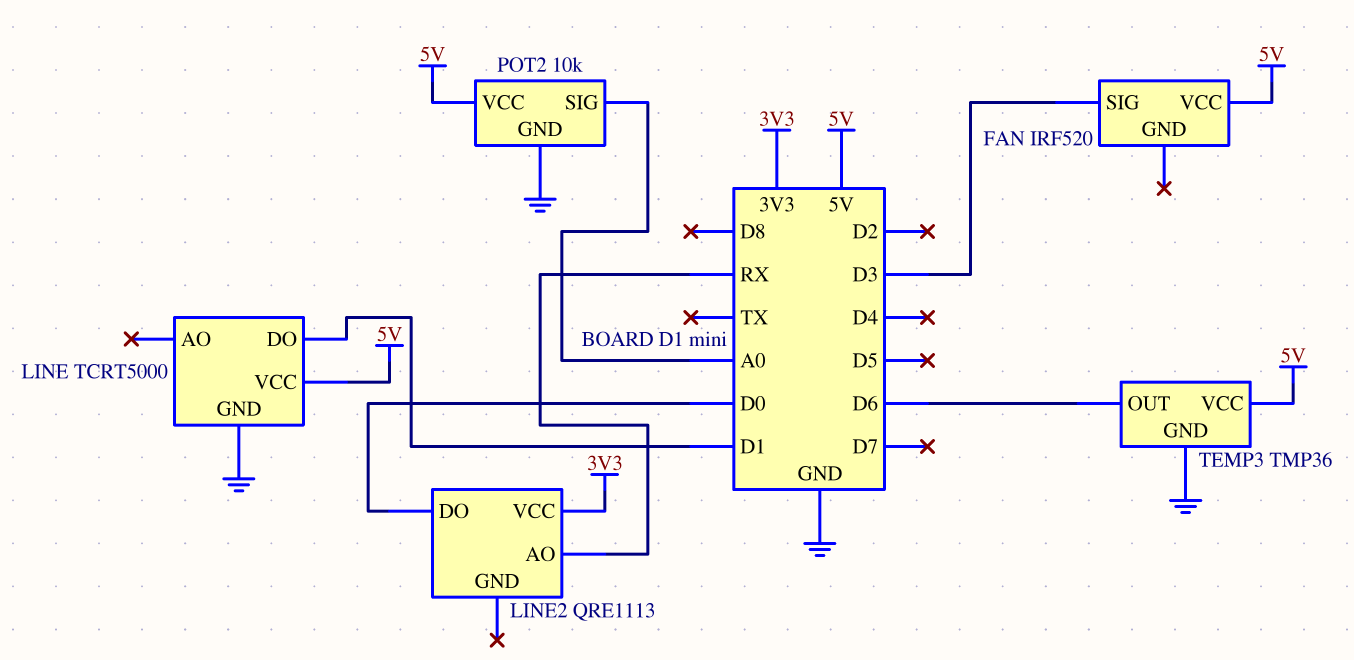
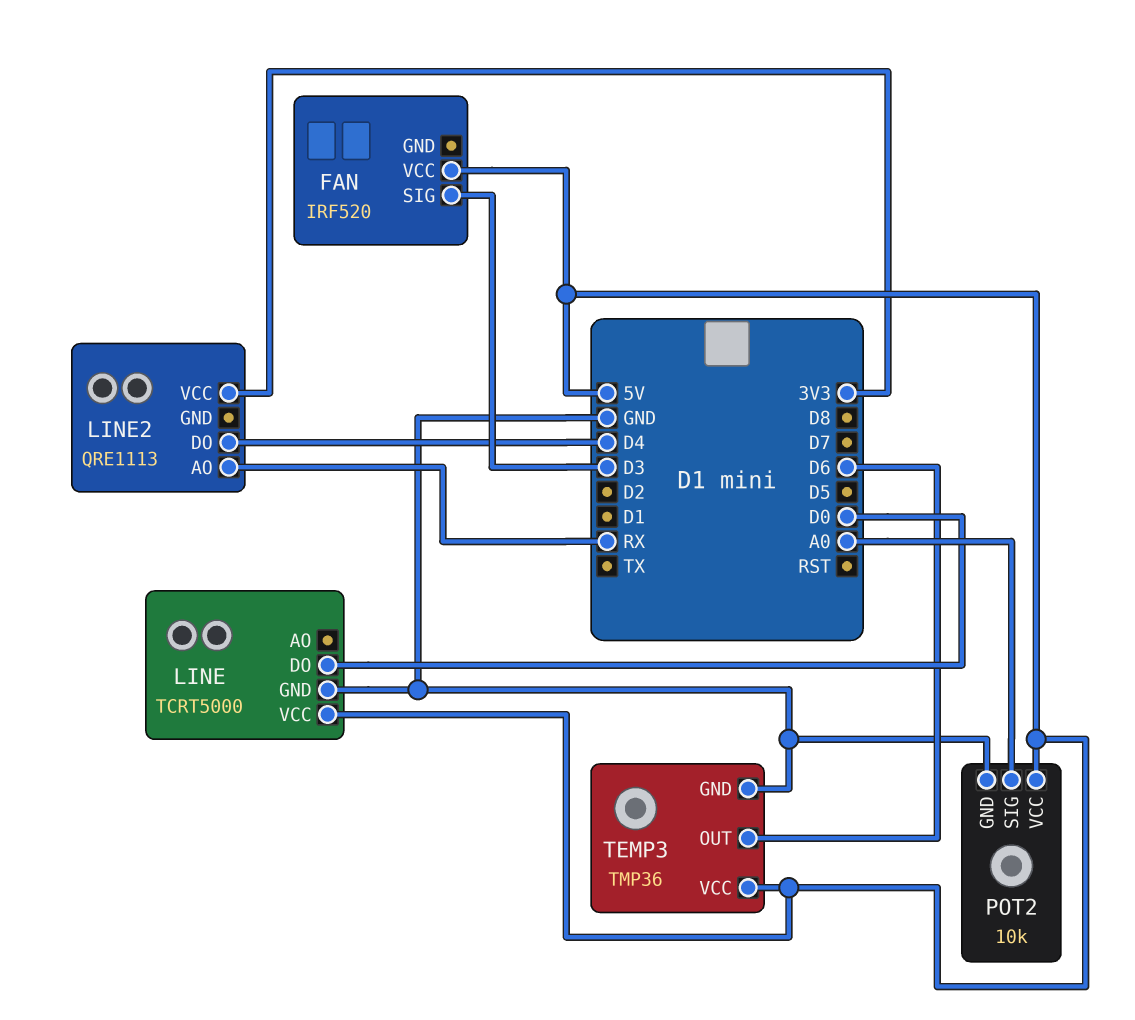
LINE pin DO: D1 -> D0
LINE2 pin DO: D0 -> D4

